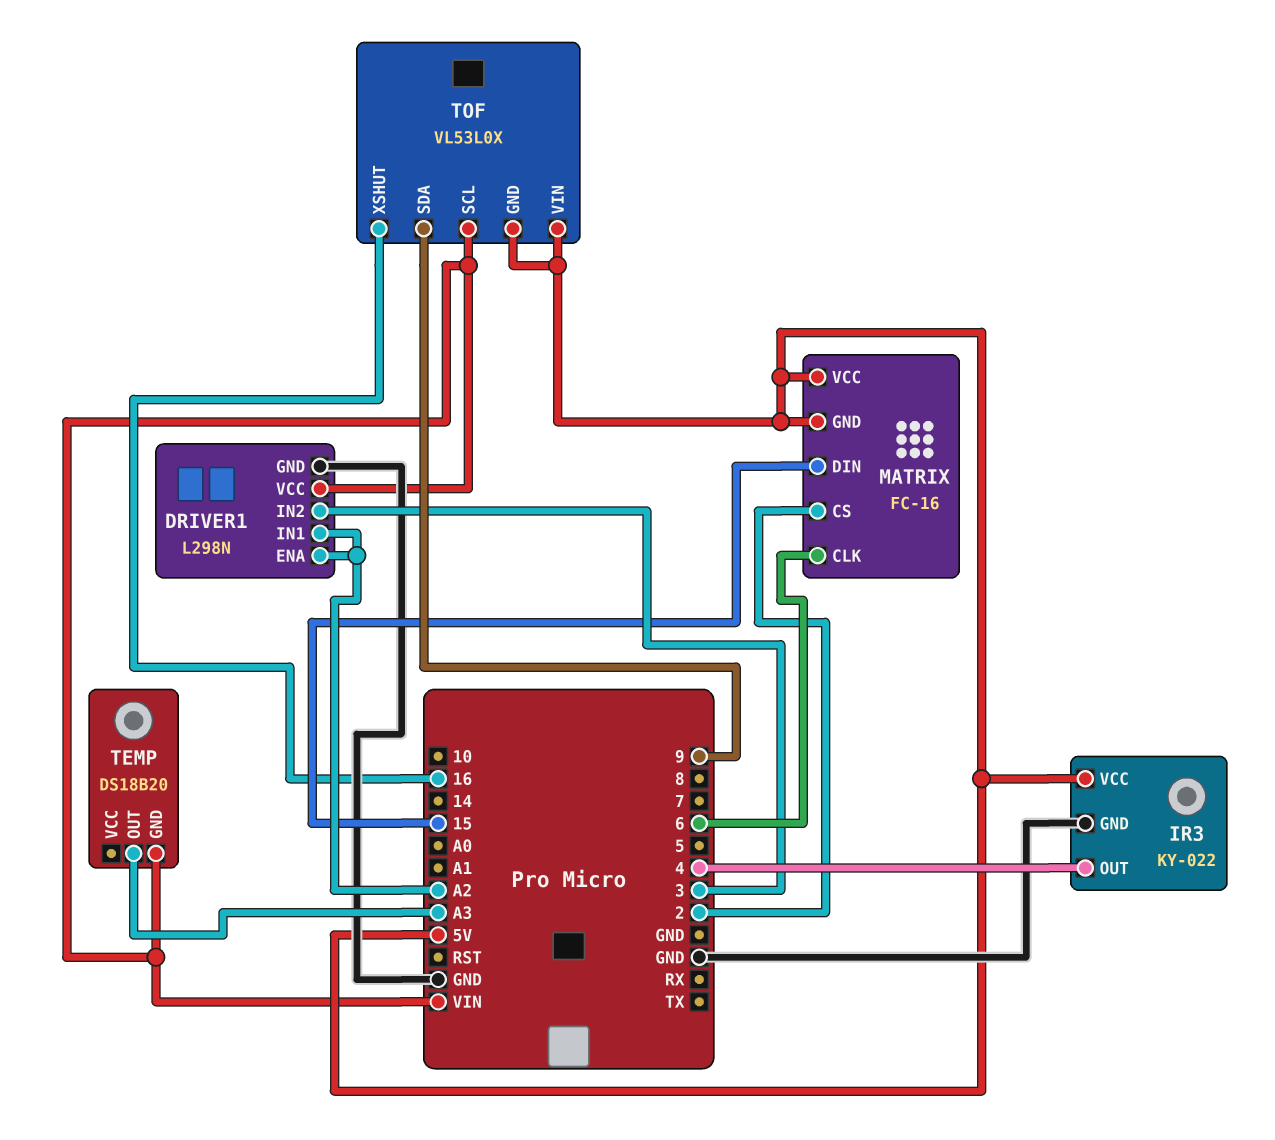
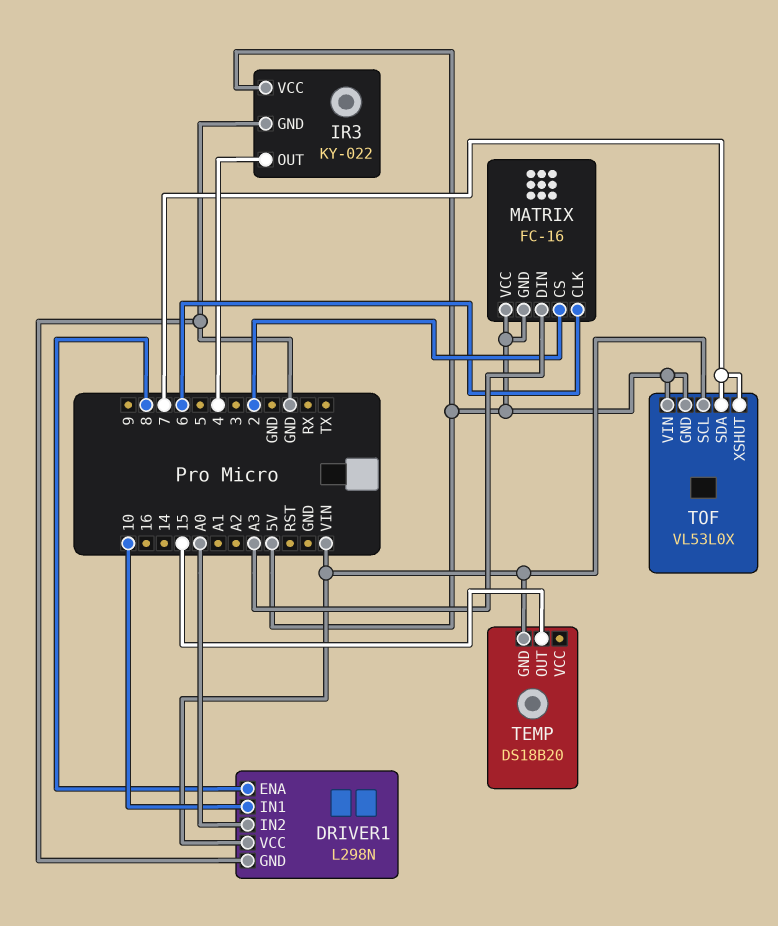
DRIVER1 pin ENA: A2 -> 8
DRIVER1 pin IN1: A2 -> 10
DRIVER1 pin IN2: 3 -> A0
MATRIX pin DIN: 15 -> A3
TEMP pin OUT: A3 -> 15
TOF pin SDA: 9 -> 7
TOF pin XSHUT: 16 -> 7

